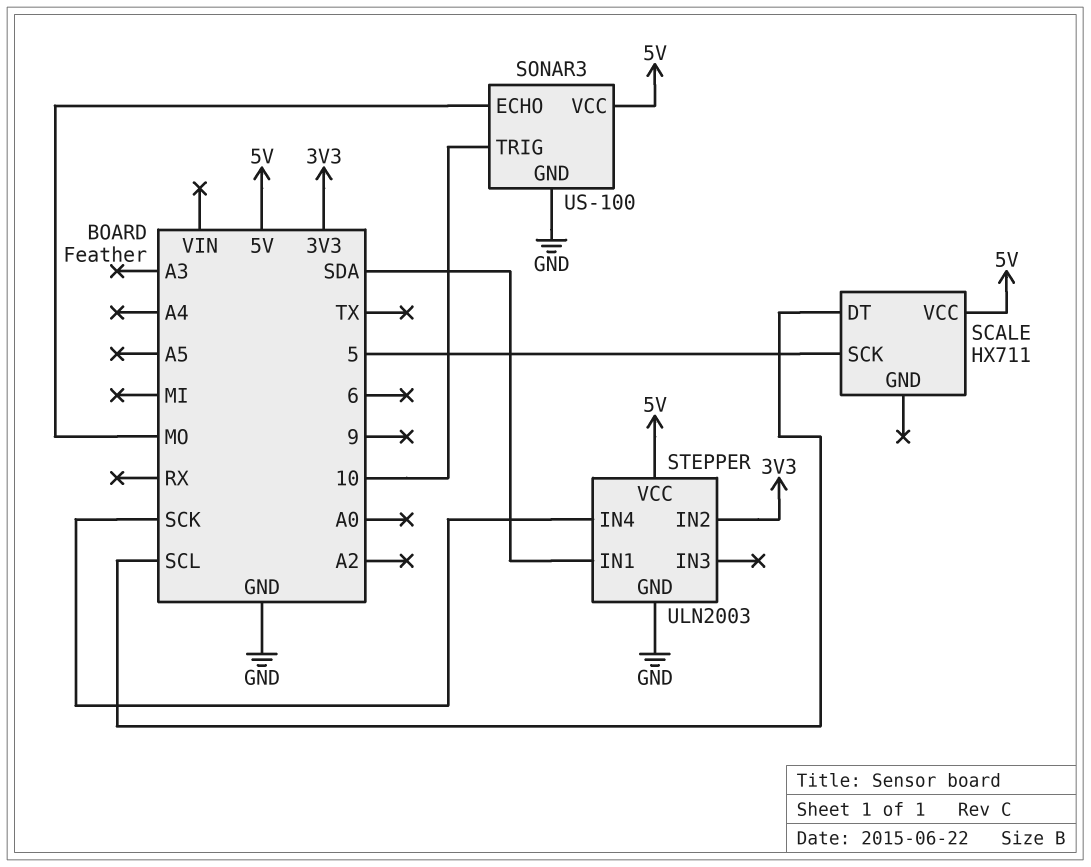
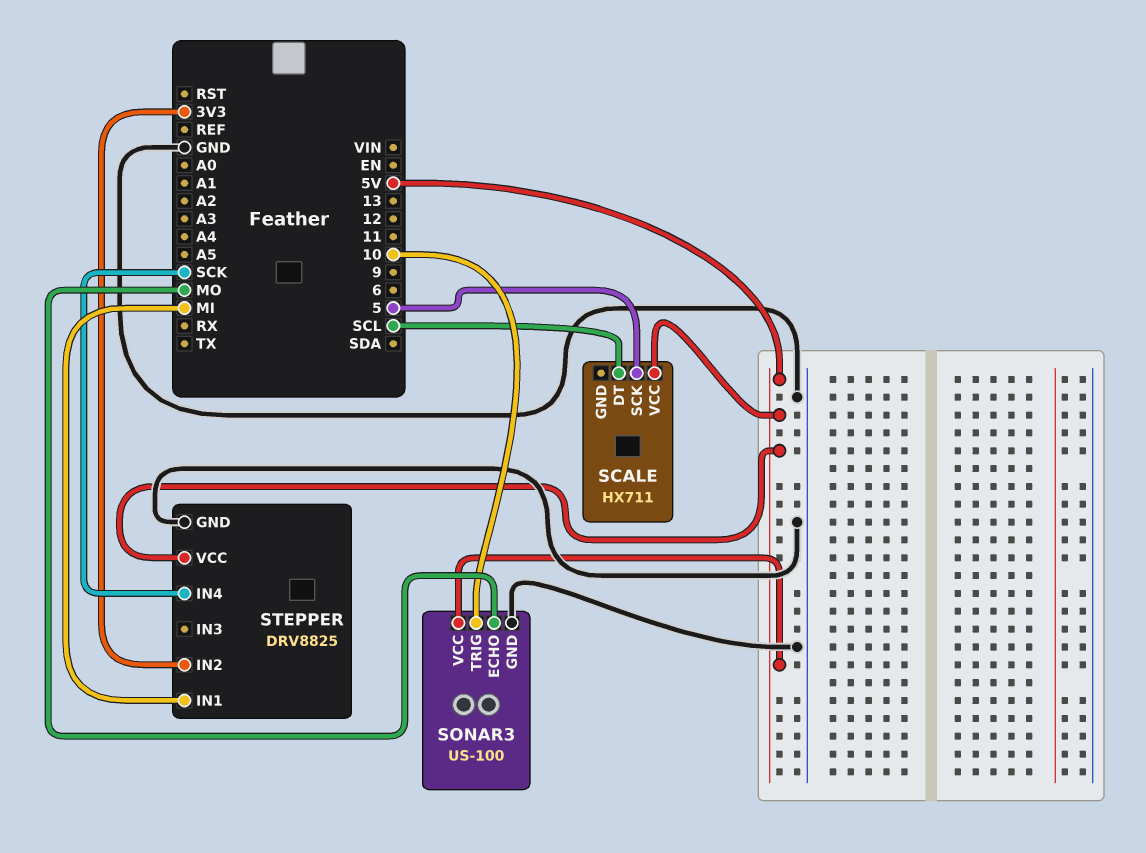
STEPPER: ULN2003 -> DRV8825
STEPPER pin IN1: SDA -> MI

